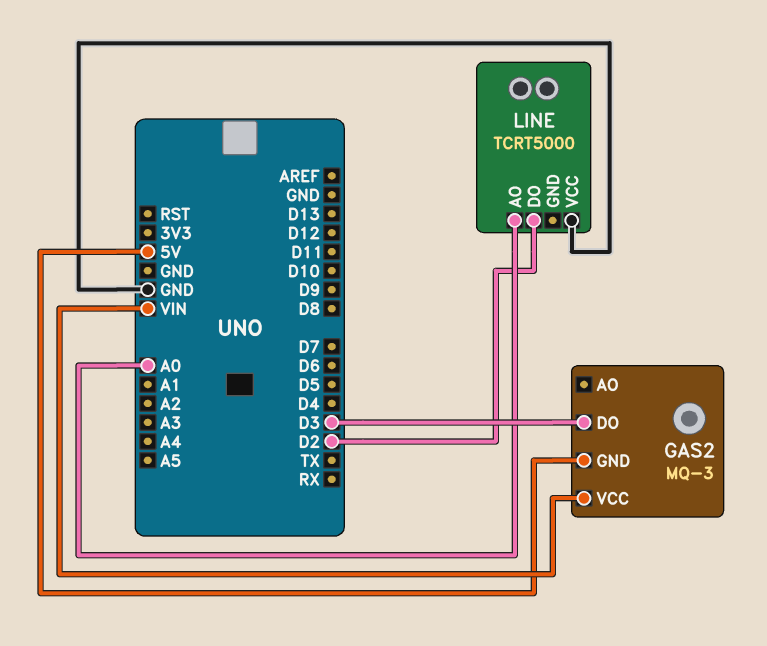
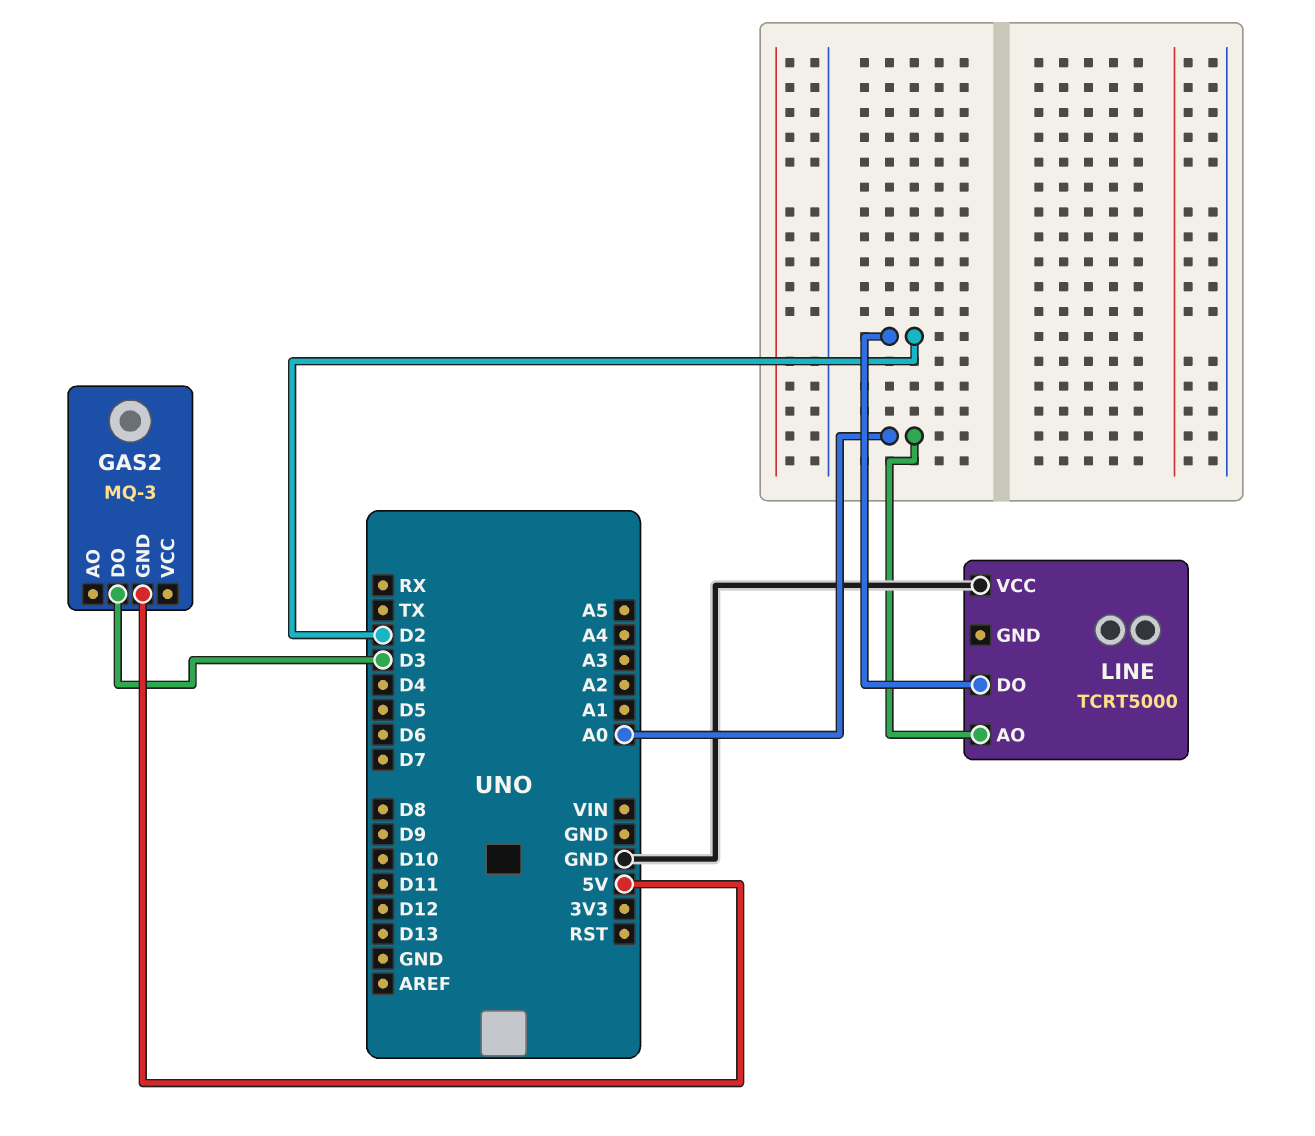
GAS2 pin VCC: VIN -> none

